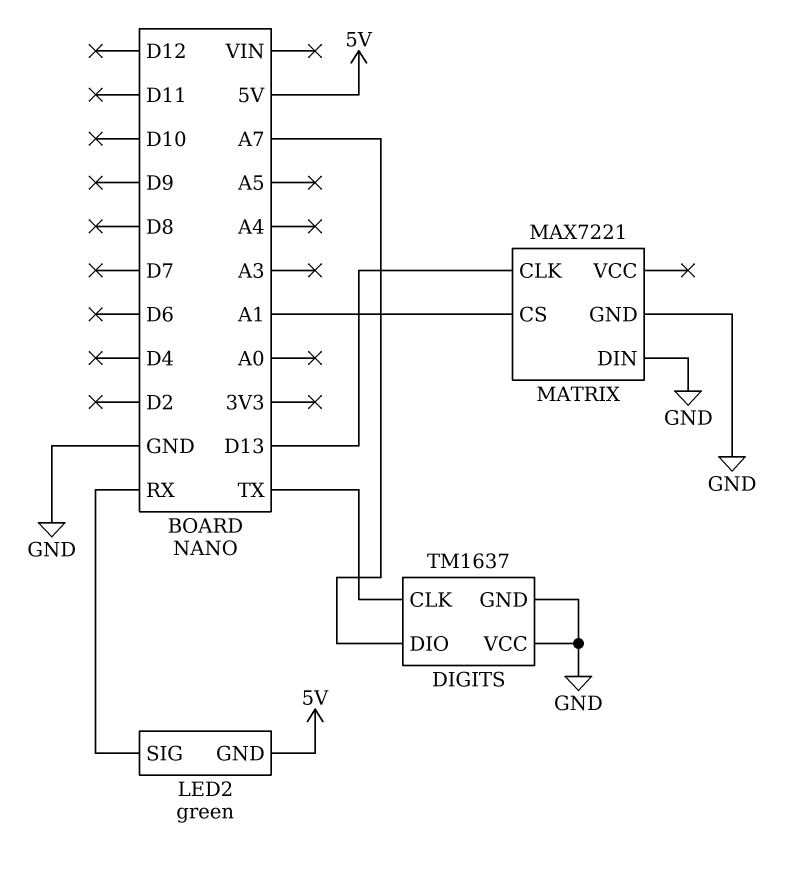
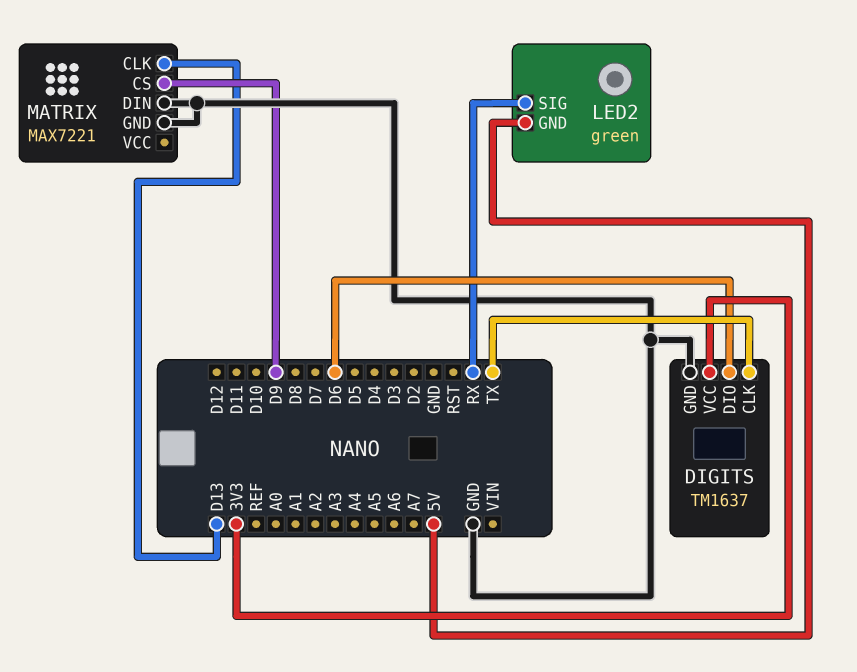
DIGITS pin DIO: A7 -> D6
DIGITS pin VCC: GND -> 3V3
MATRIX pin CS: A1 -> D9

